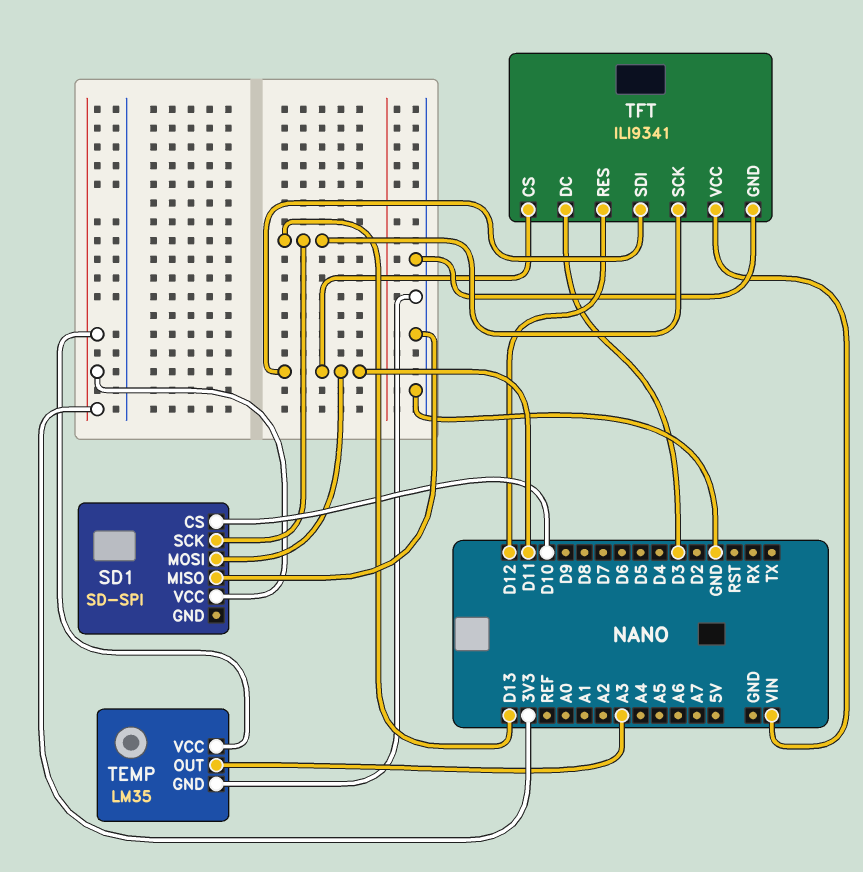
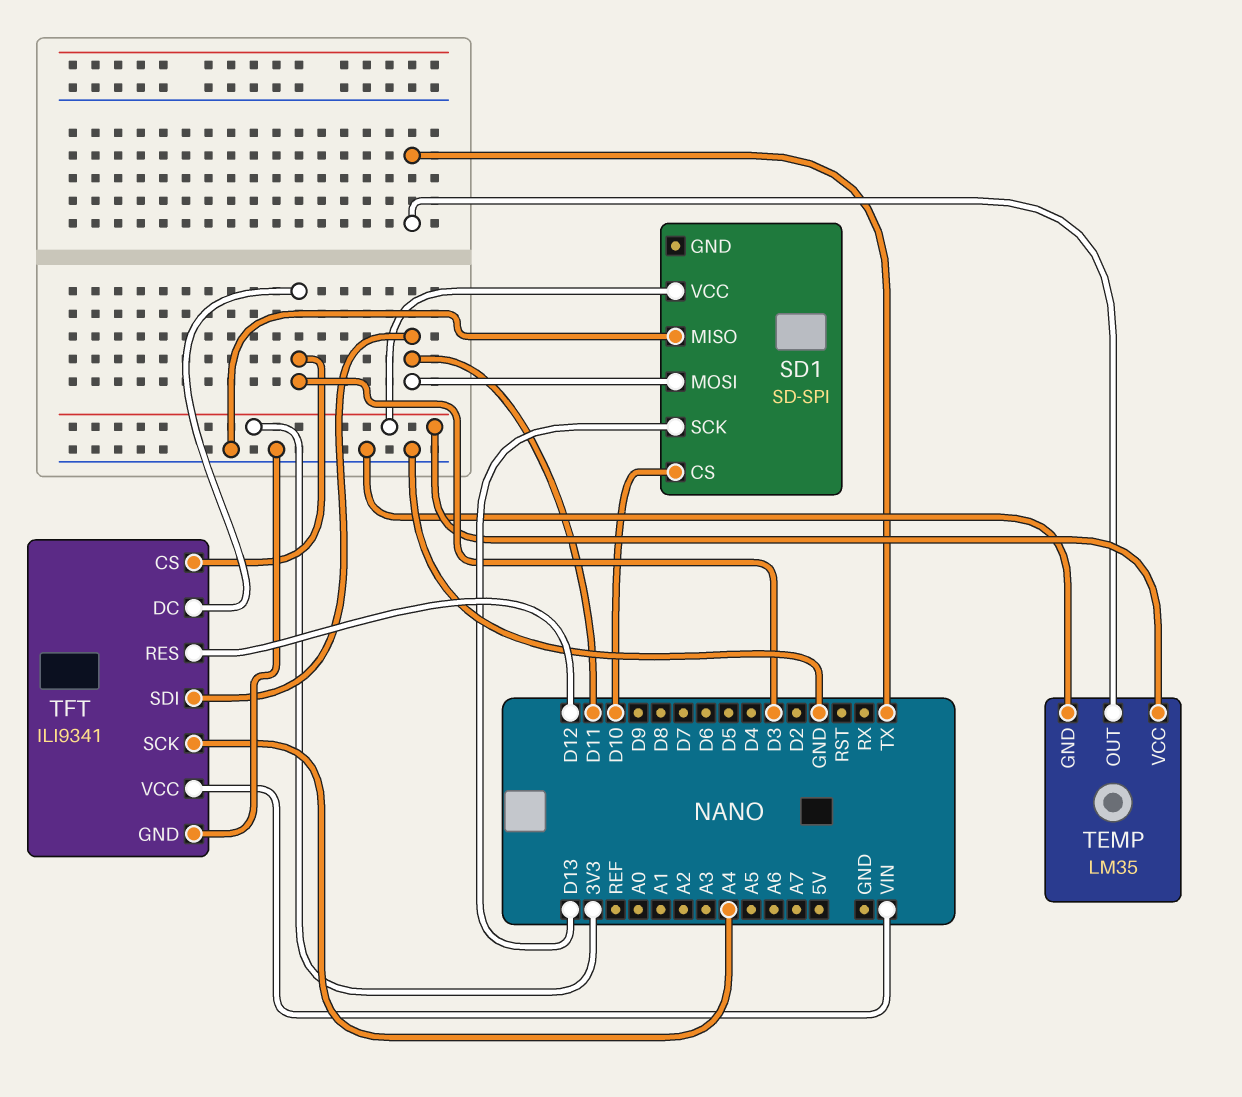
TEMP pin OUT: A3 -> TX
TFT pin CS: D11 -> D3
TFT pin SCK: D13 -> A4

